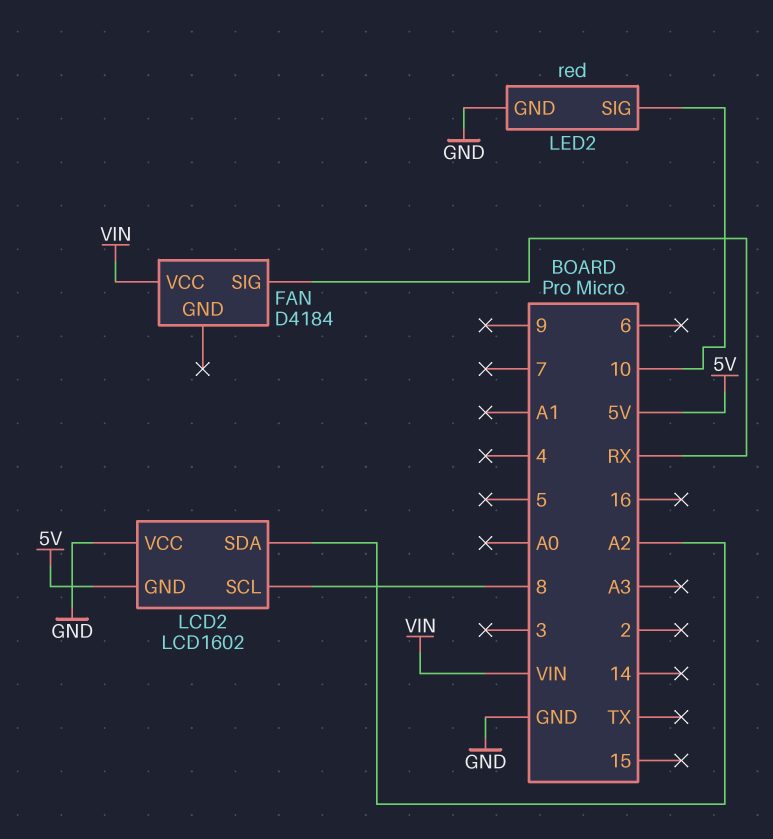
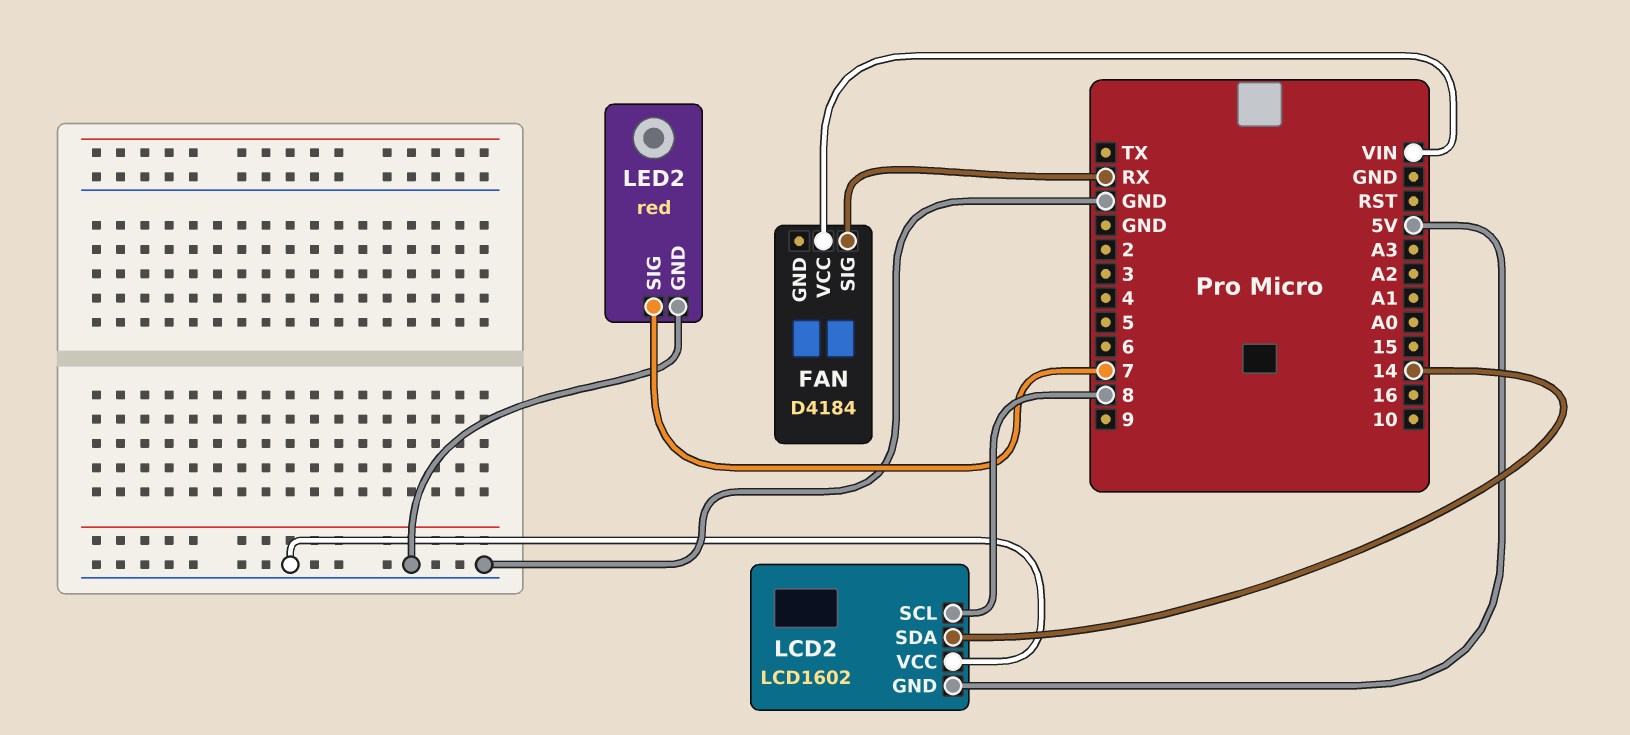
LCD2 pin SDA: A2 -> 14
LED2 pin SIG: 10 -> 7

